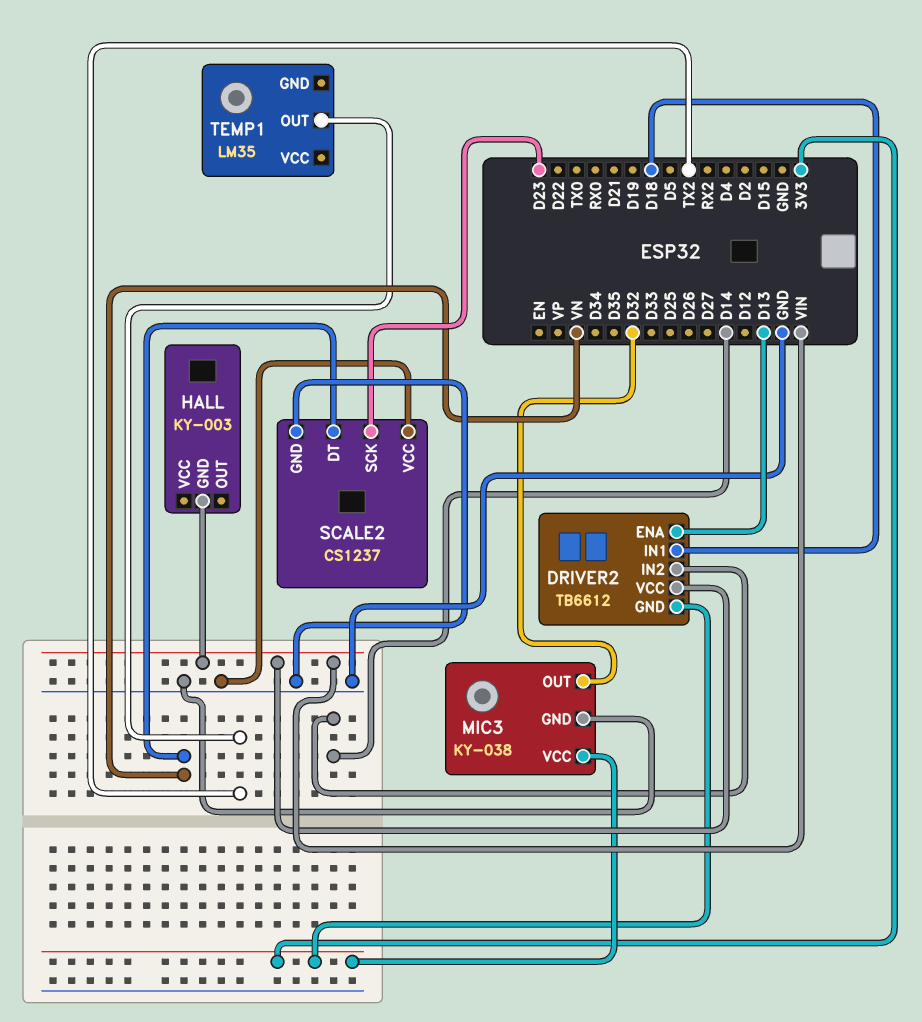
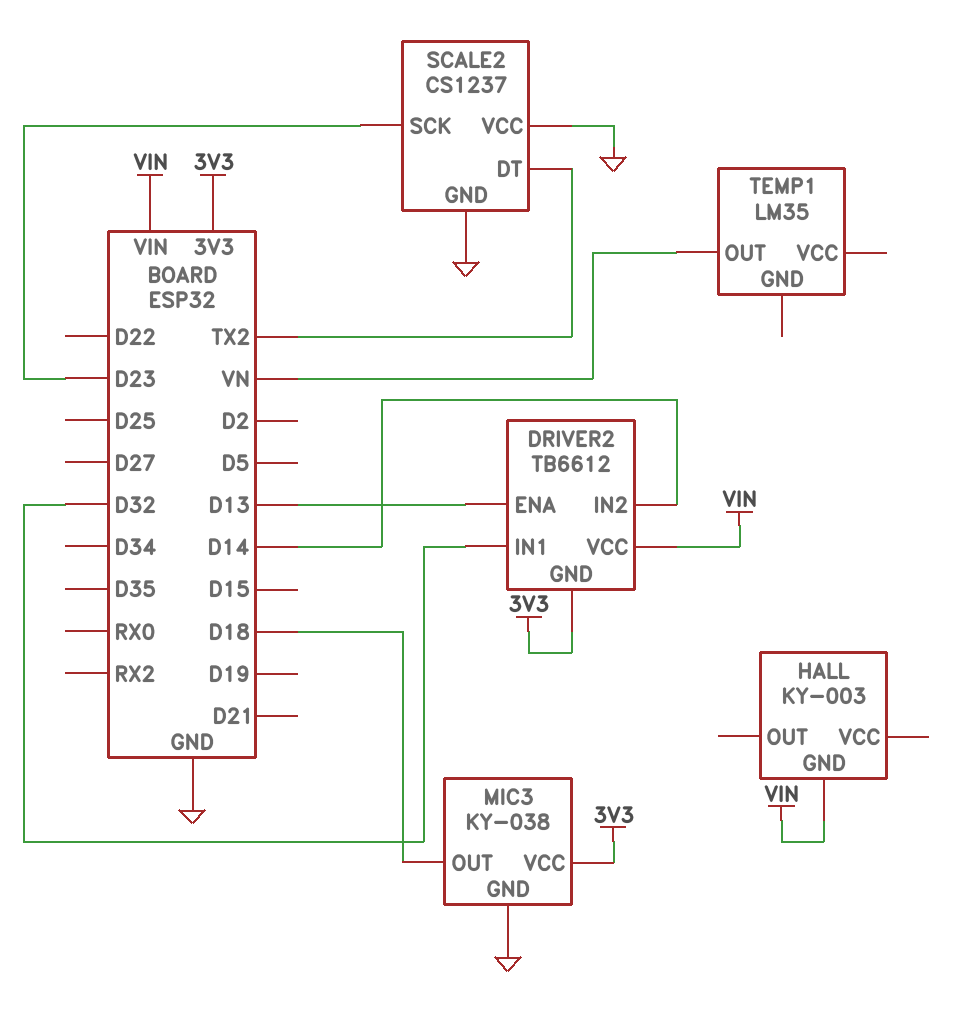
DRIVER2 pin IN1: D18 -> D32
MIC3 pin OUT: D32 -> D18
SCALE2 pin DT: VN -> TX2
TEMP1 pin OUT: TX2 -> VN

